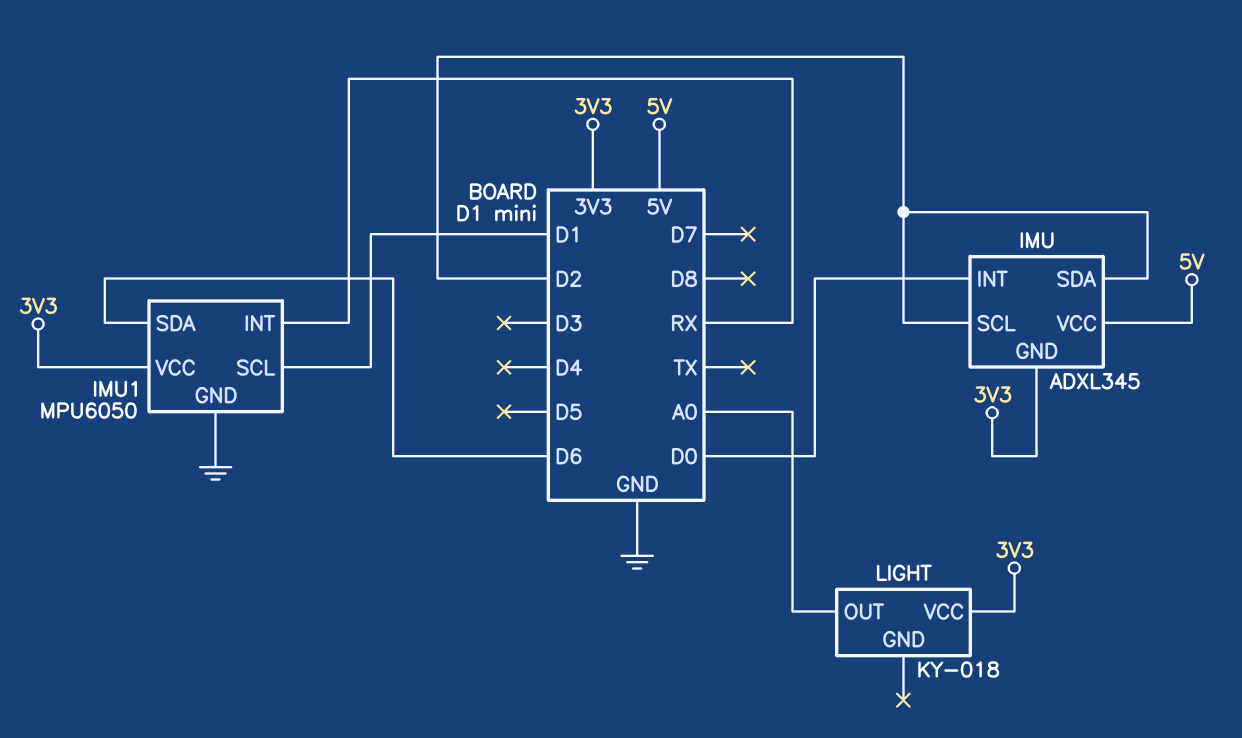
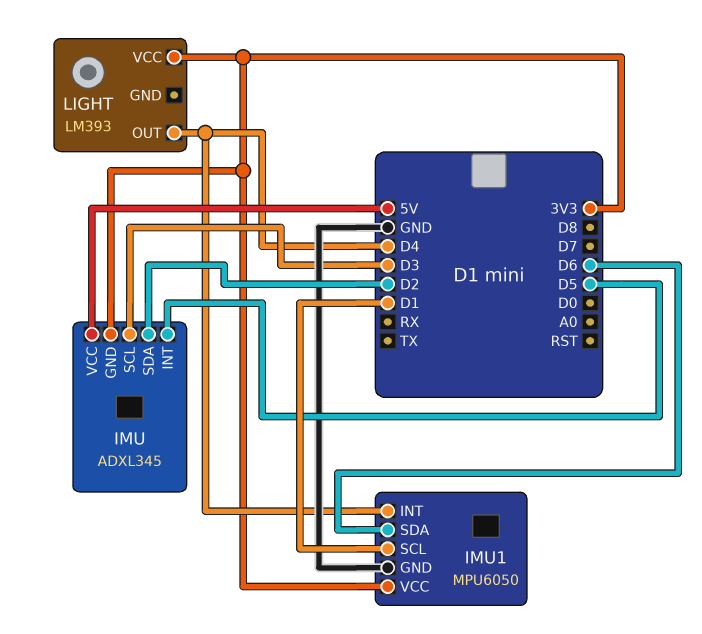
IMU pin INT: D0 -> D5
IMU pin SCL: D2 -> D3
IMU1 pin INT: RX -> D4
LIGHT: KY-018 -> LM393
LIGHT pin OUT: A0 -> D4

